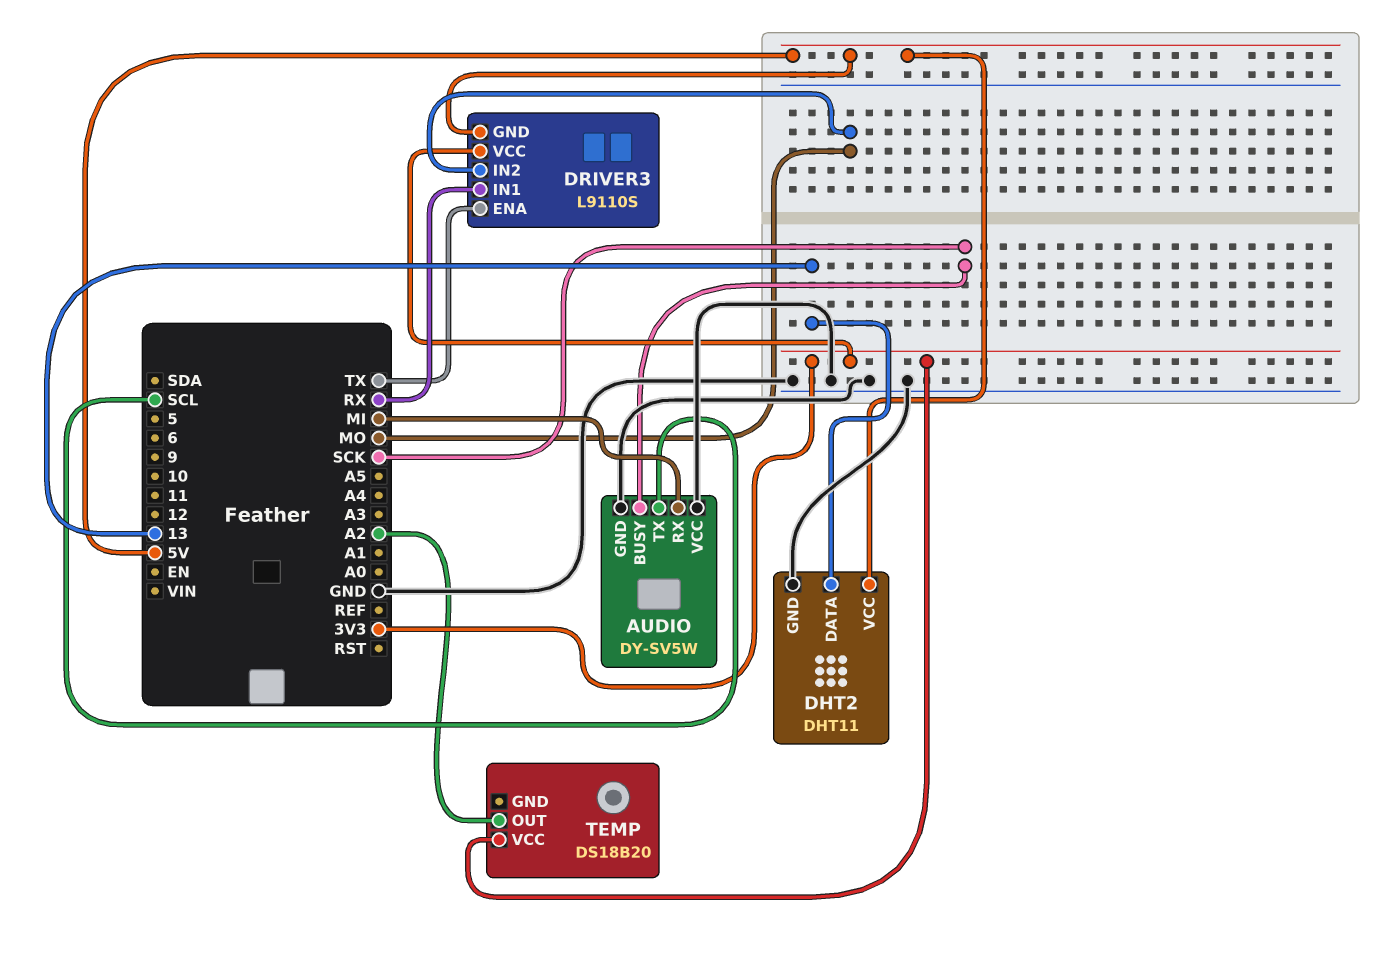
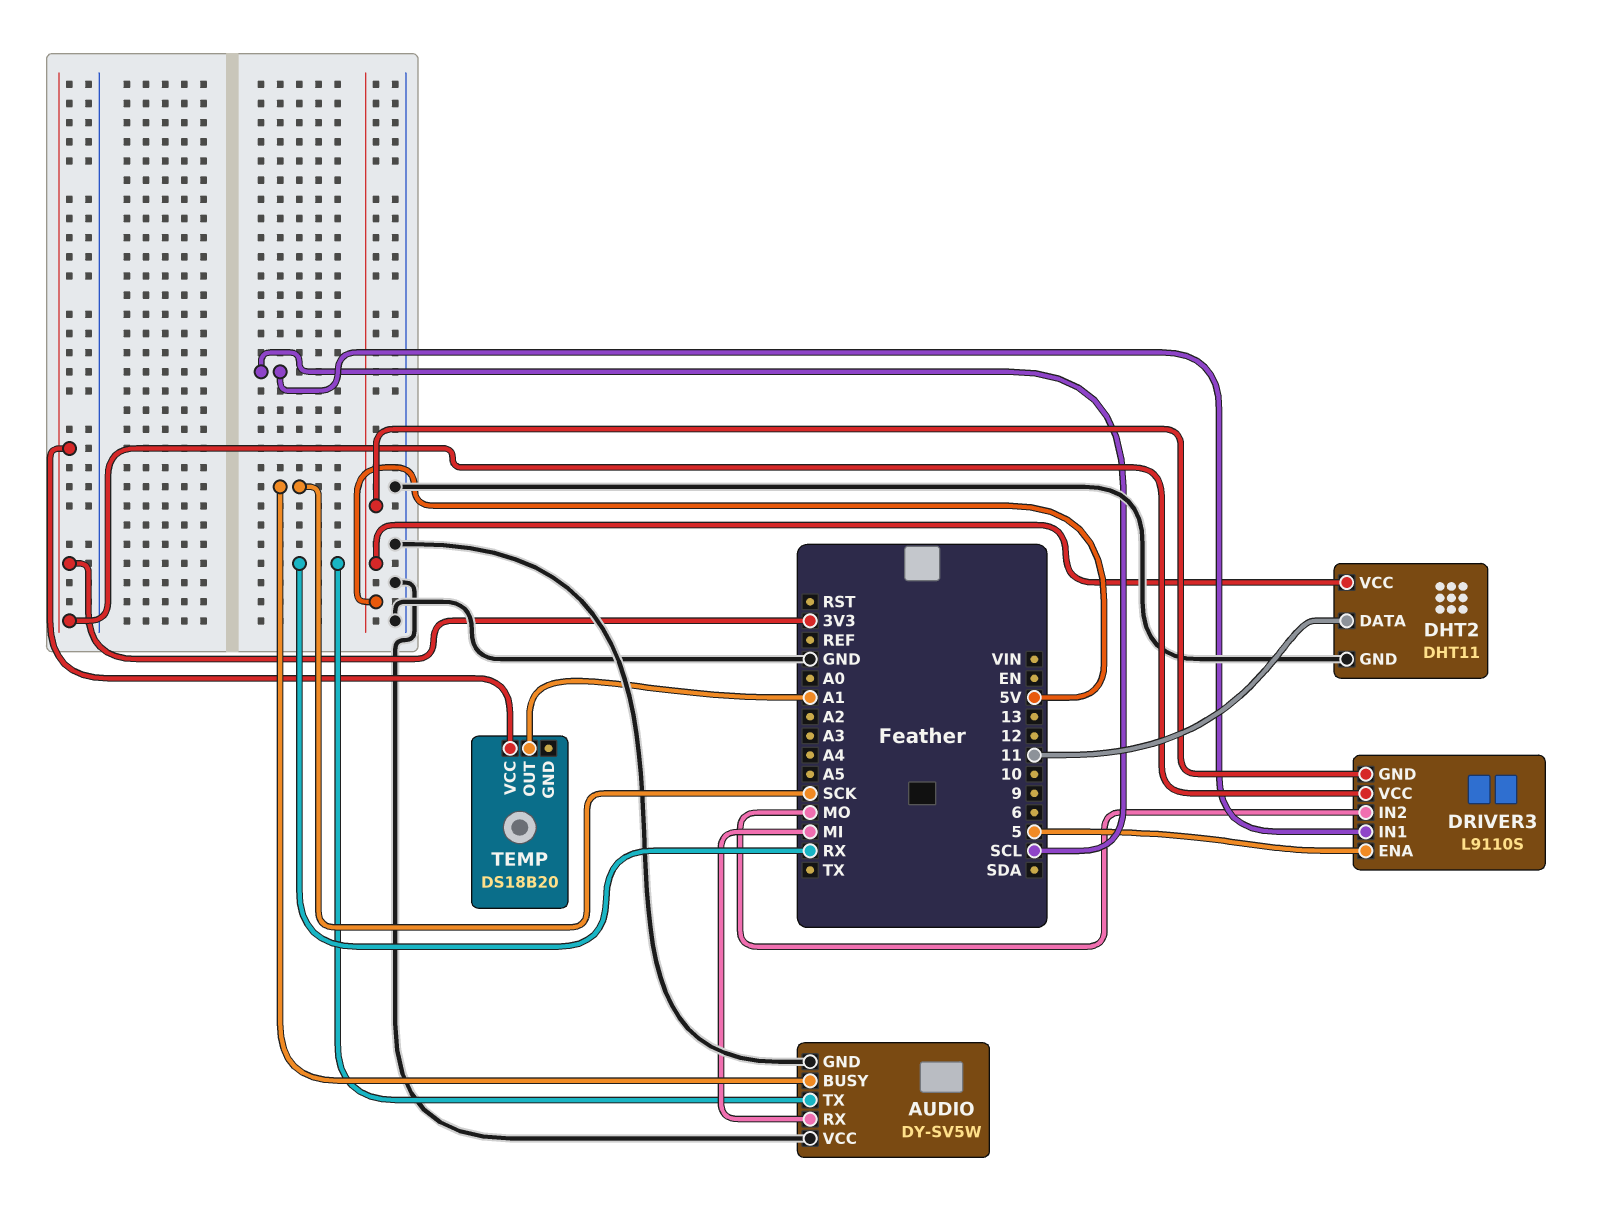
AUDIO pin TX: SCL -> RX
DHT2 pin DATA: 13 -> 11
DRIVER3 pin ENA: TX -> 5
DRIVER3 pin IN1: RX -> SCL
TEMP pin OUT: A2 -> A1

